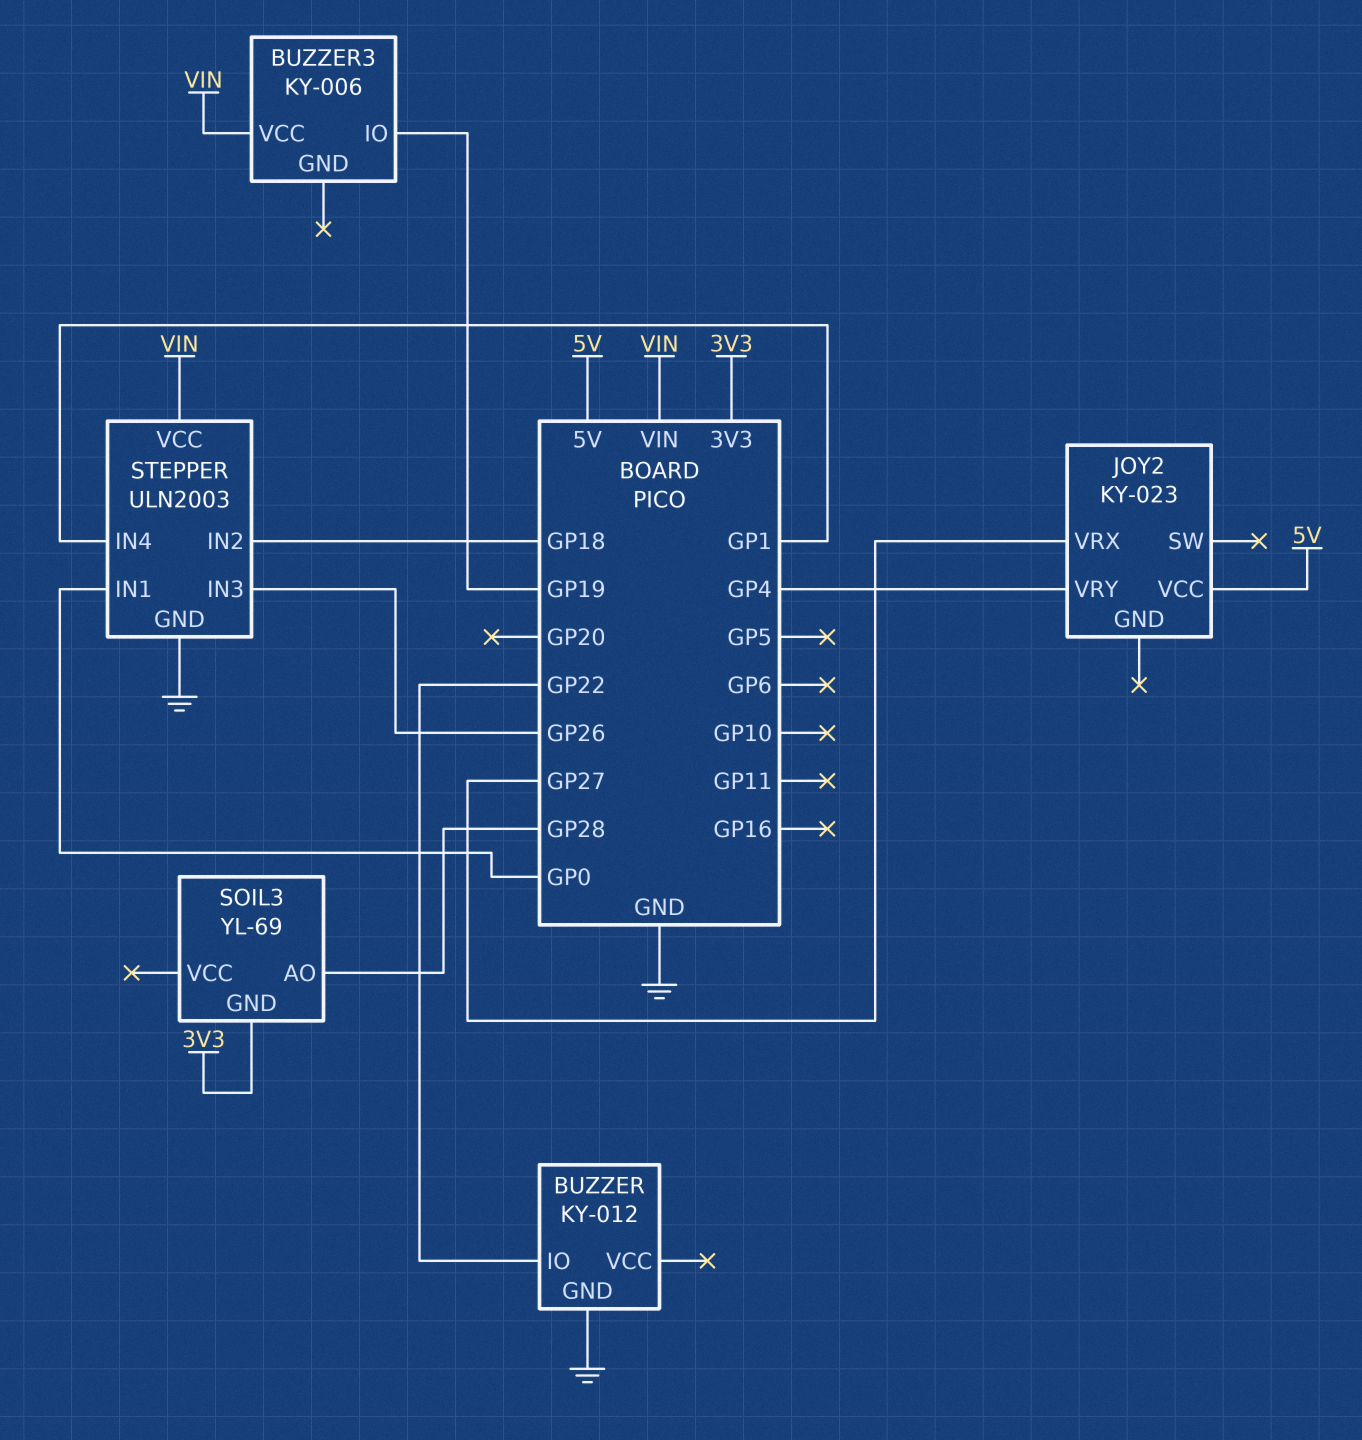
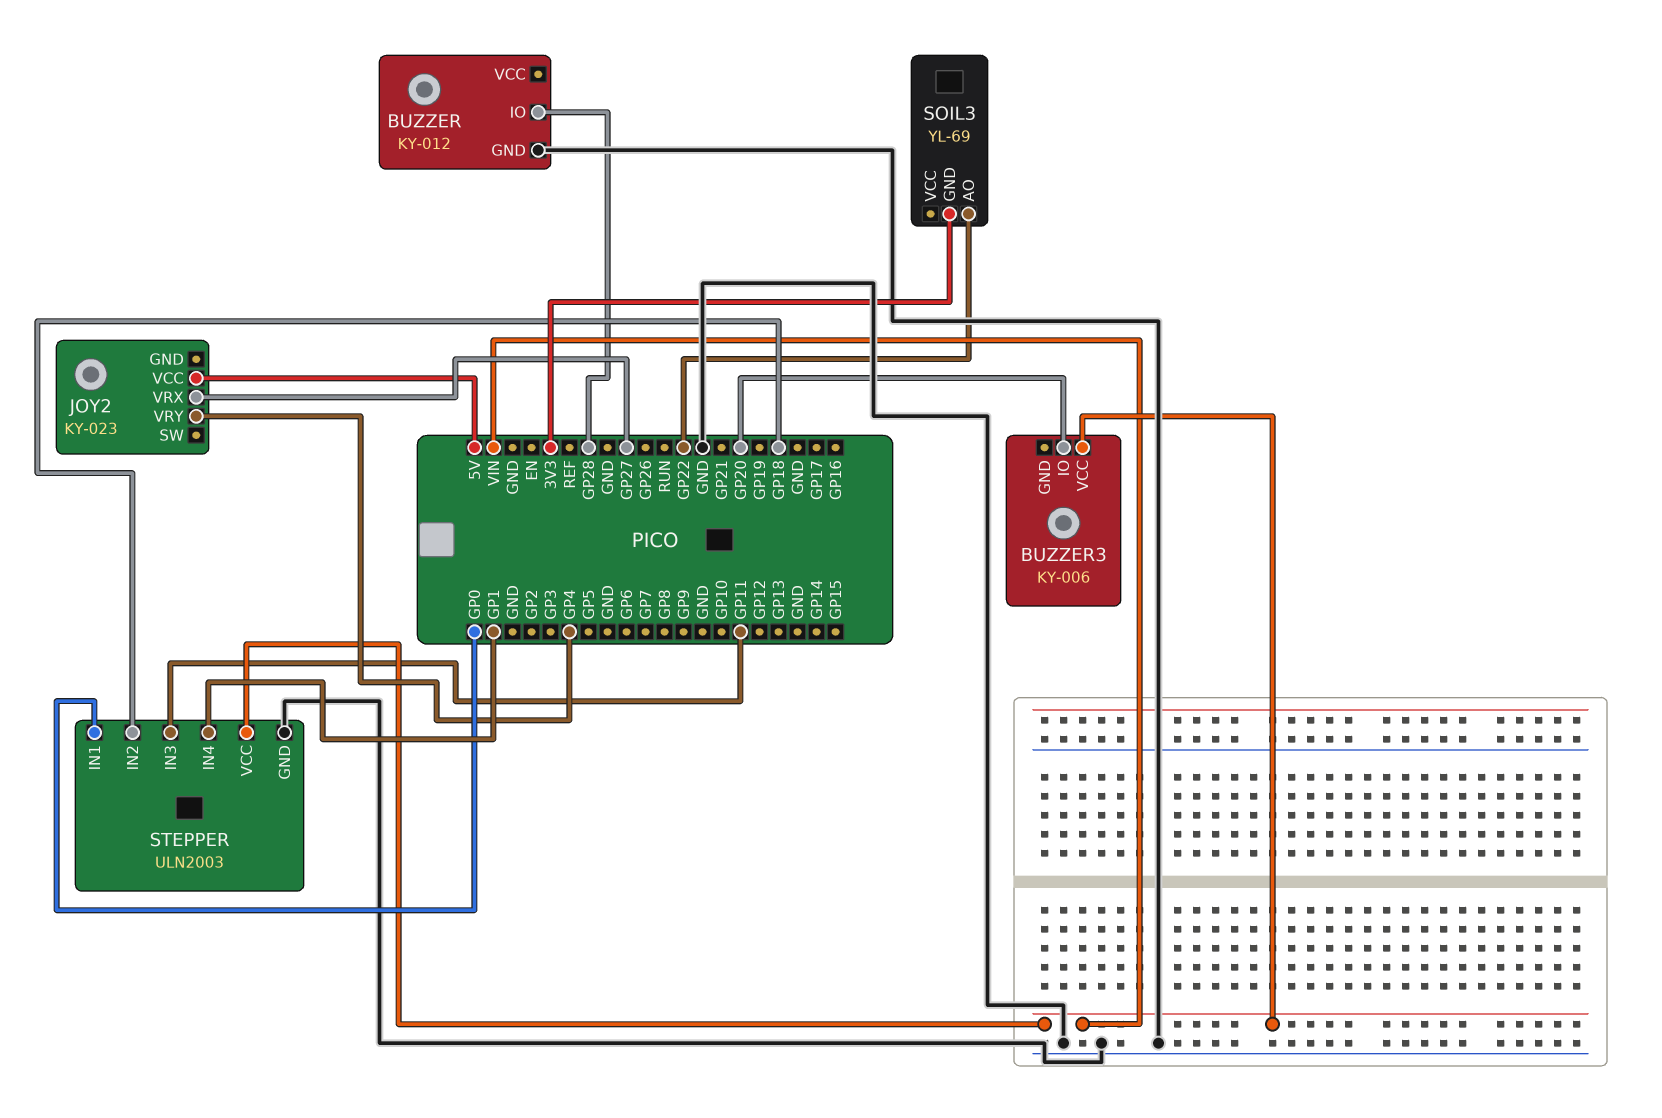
BUZZER pin IO: GP22 -> GP28
BUZZER3 pin IO: GP19 -> GP20
SOIL3 pin AO: GP28 -> GP22
STEPPER pin IN3: GP26 -> GP11

